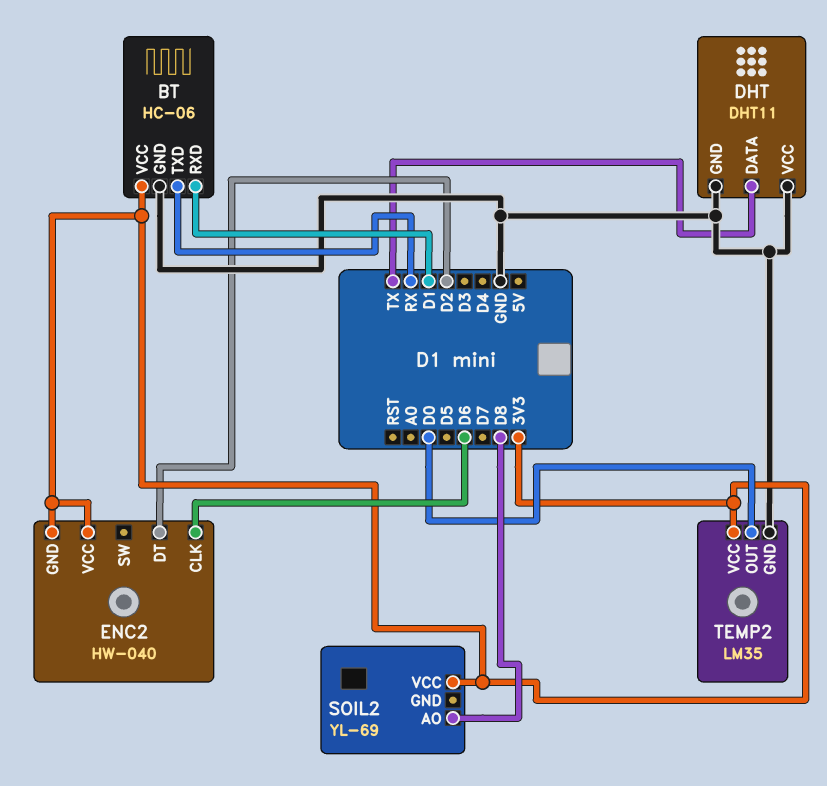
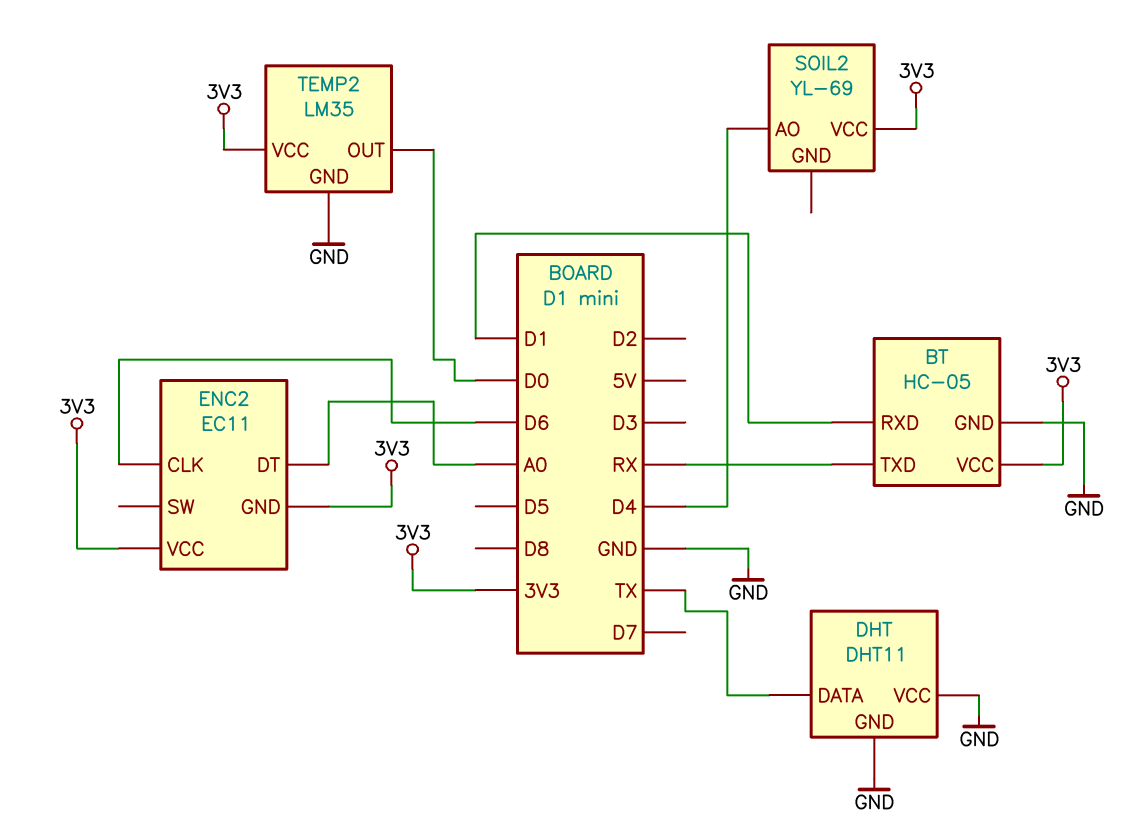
BT: HC-06 -> HC-05
ENC2: HW-040 -> EC11
ENC2 pin DT: D2 -> A0
SOIL2 pin AO: D8 -> D4

